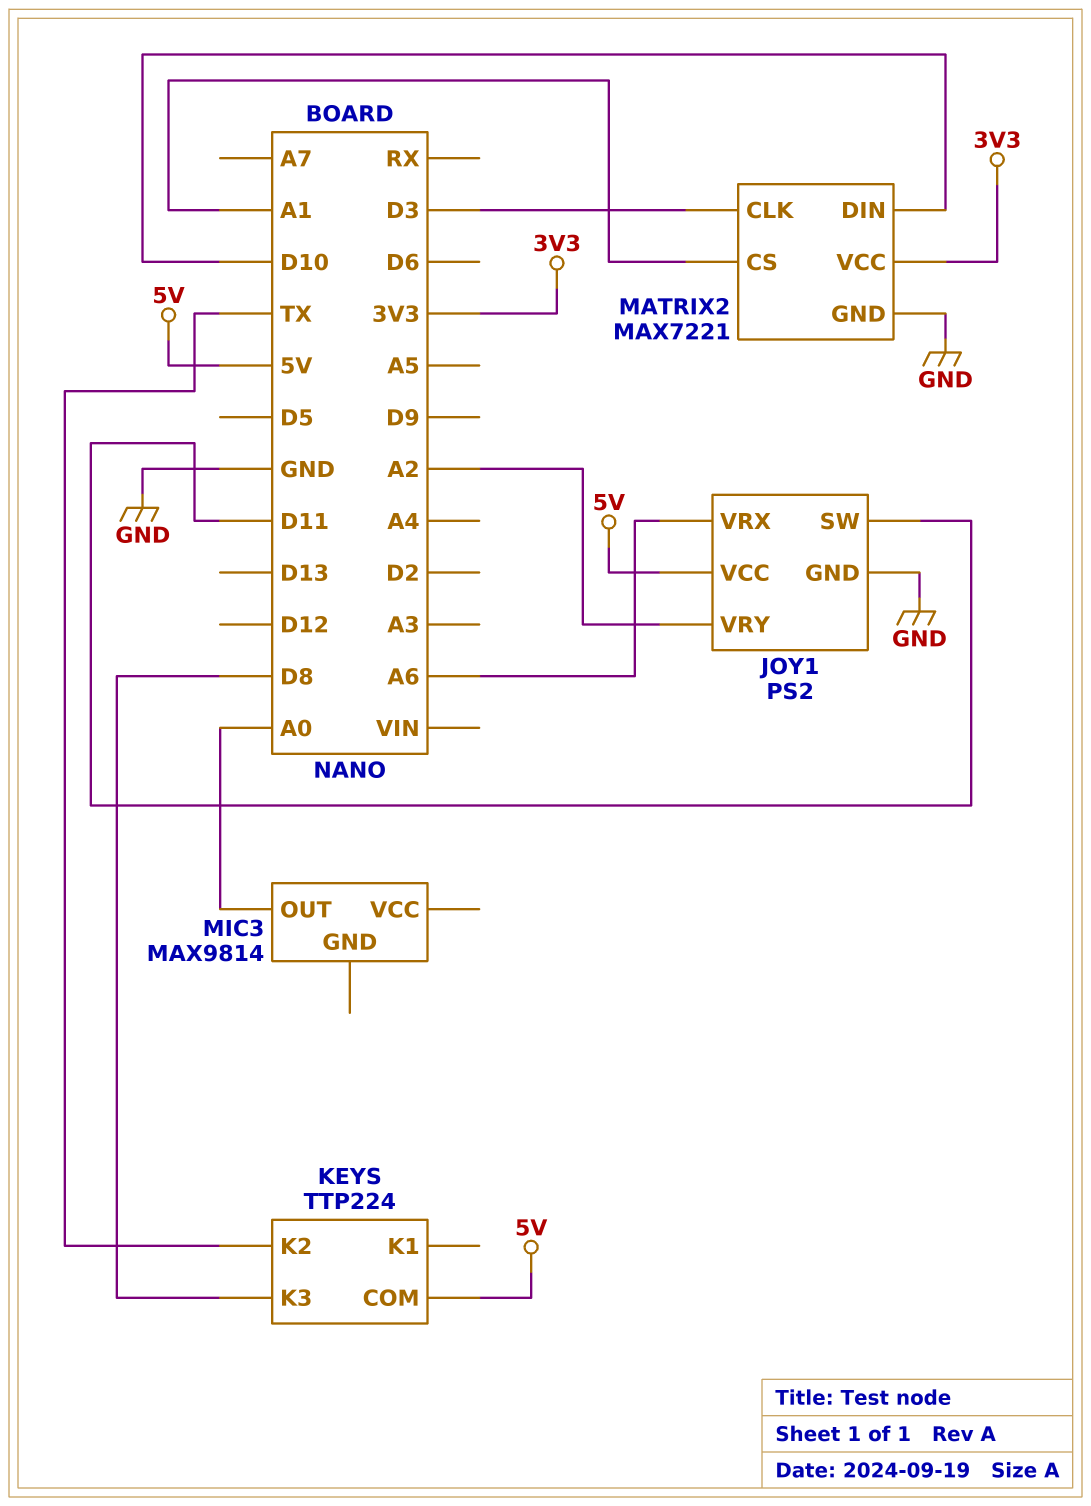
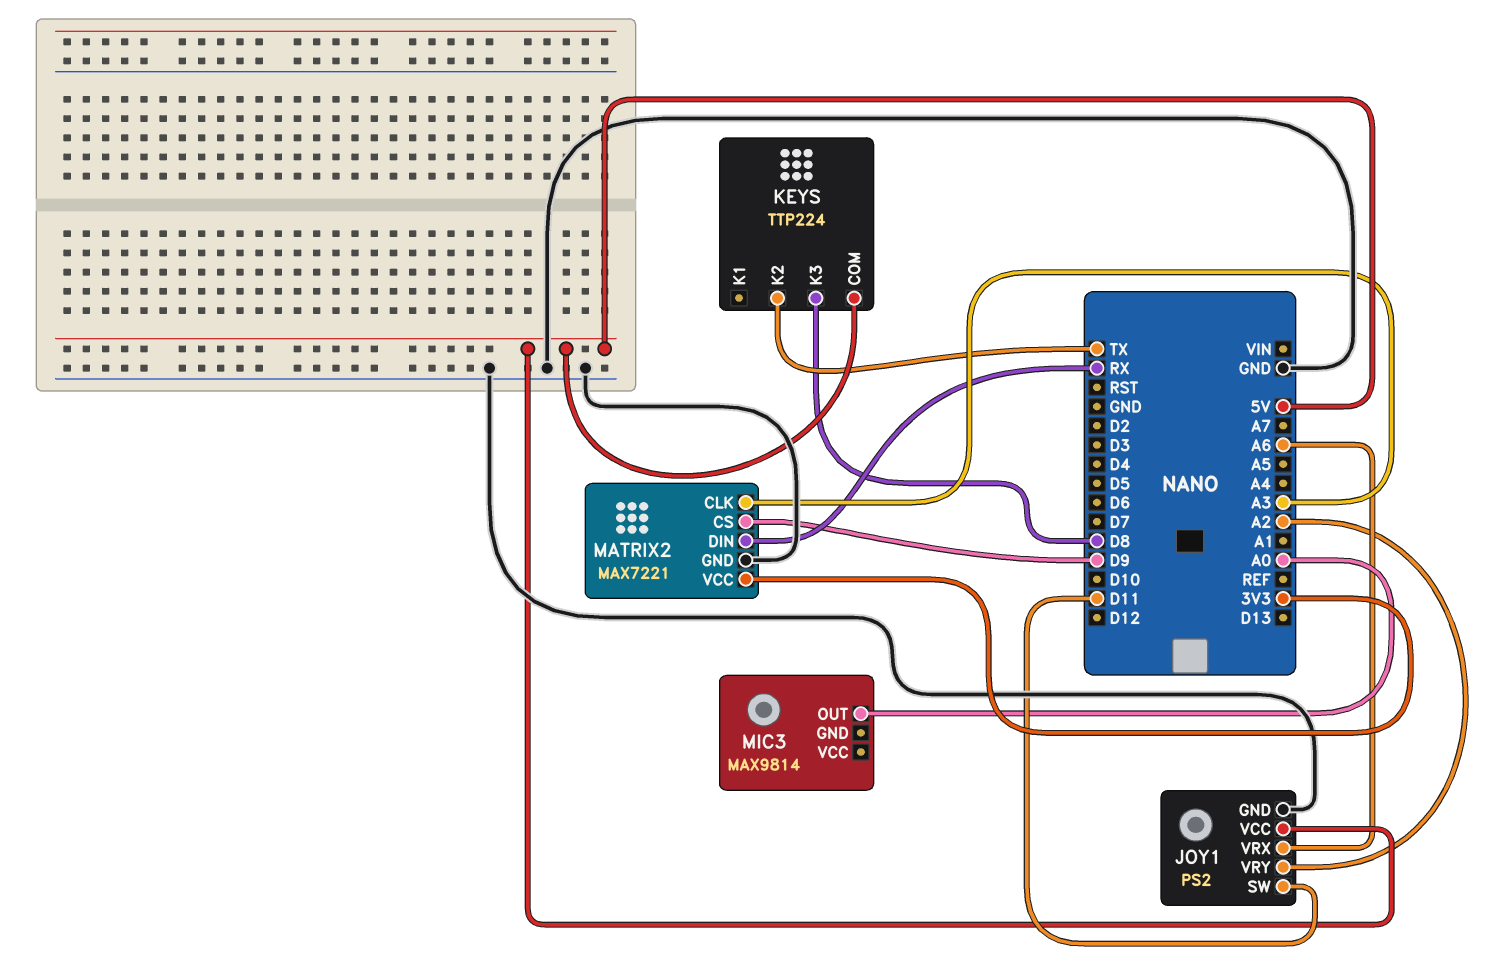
MATRIX2 pin CLK: D3 -> A3
MATRIX2 pin CS: A1 -> D9
MATRIX2 pin DIN: D10 -> RX

